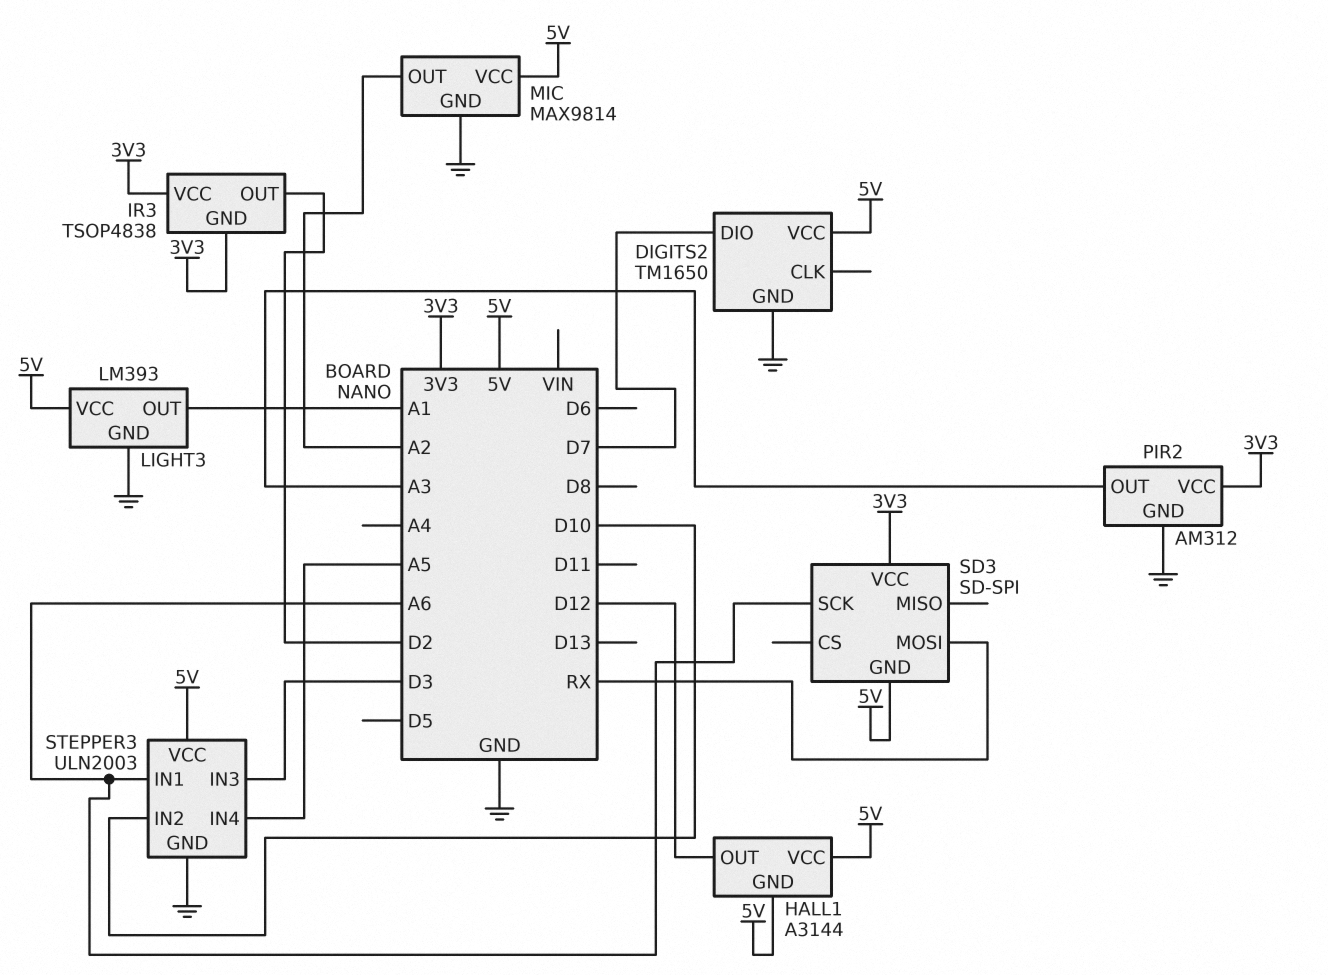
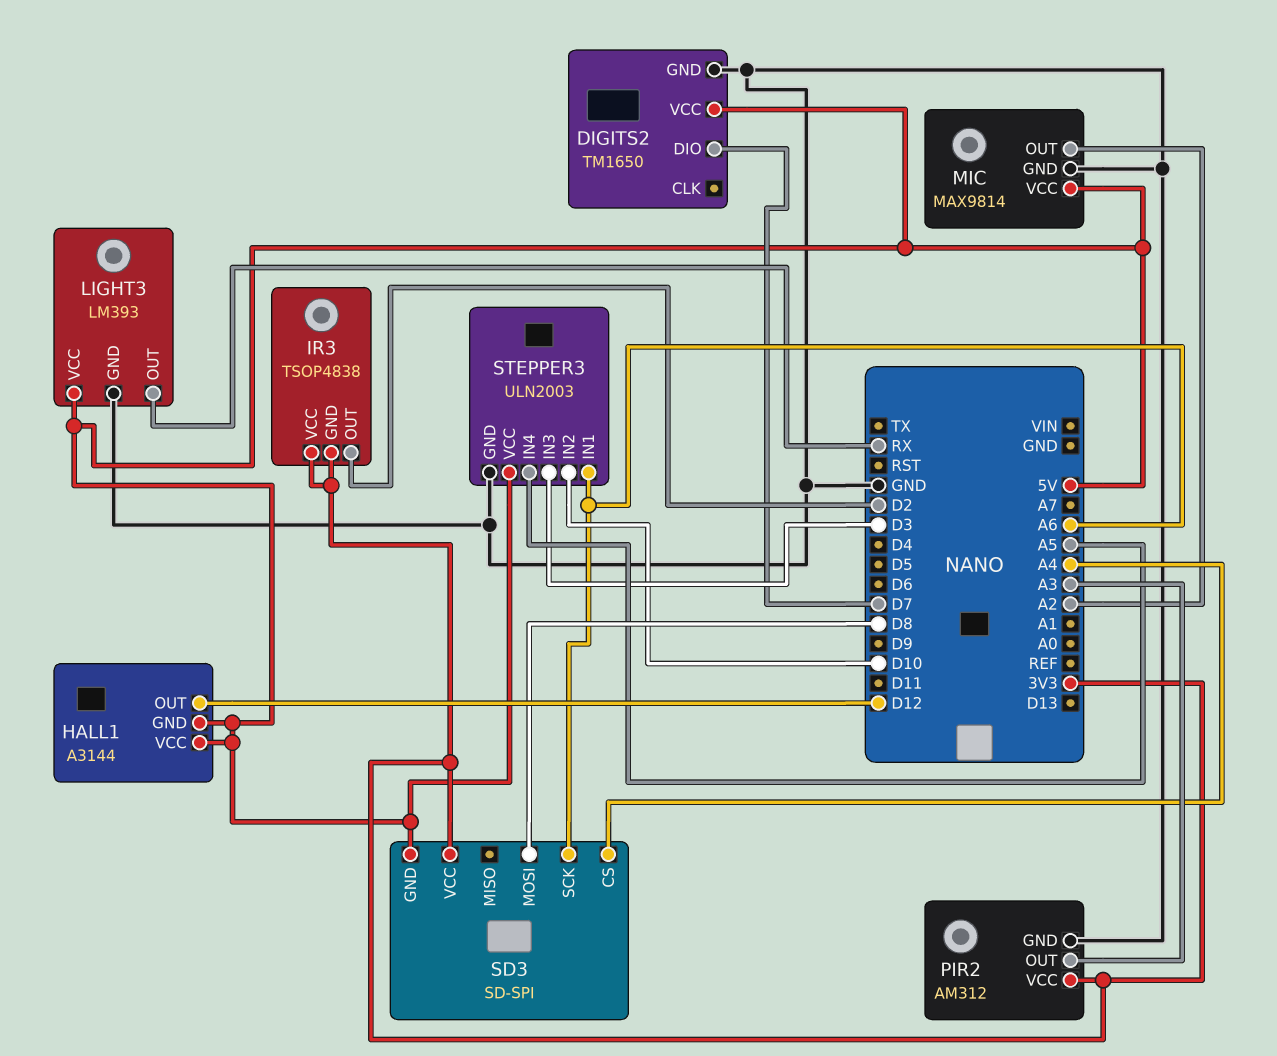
LIGHT3 pin OUT: A1 -> RX
SD3 pin CS: none -> A4
SD3 pin MOSI: RX -> D8

